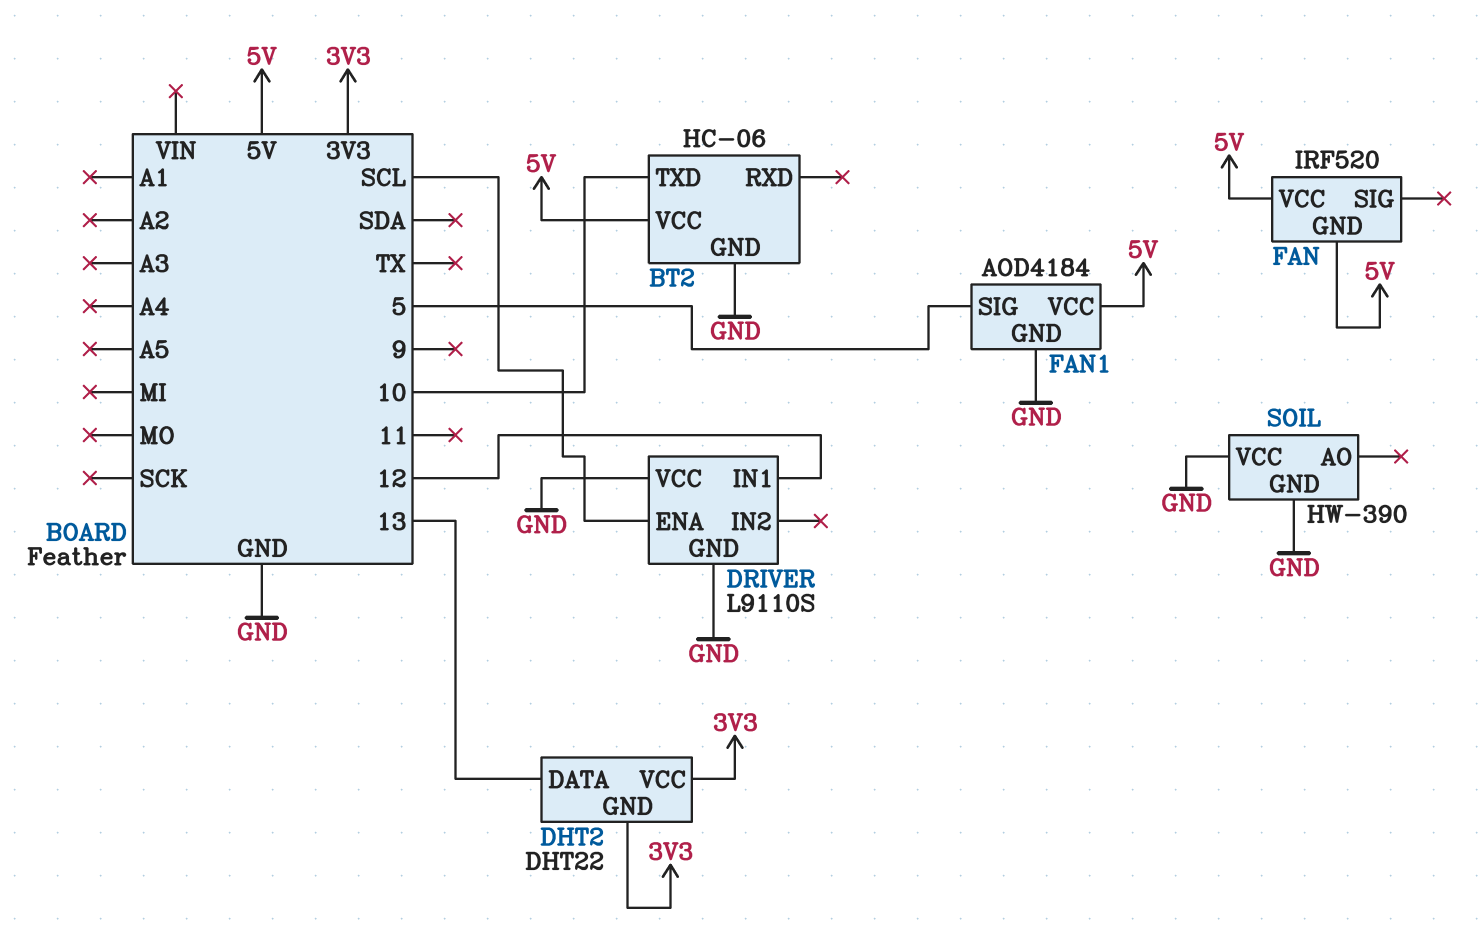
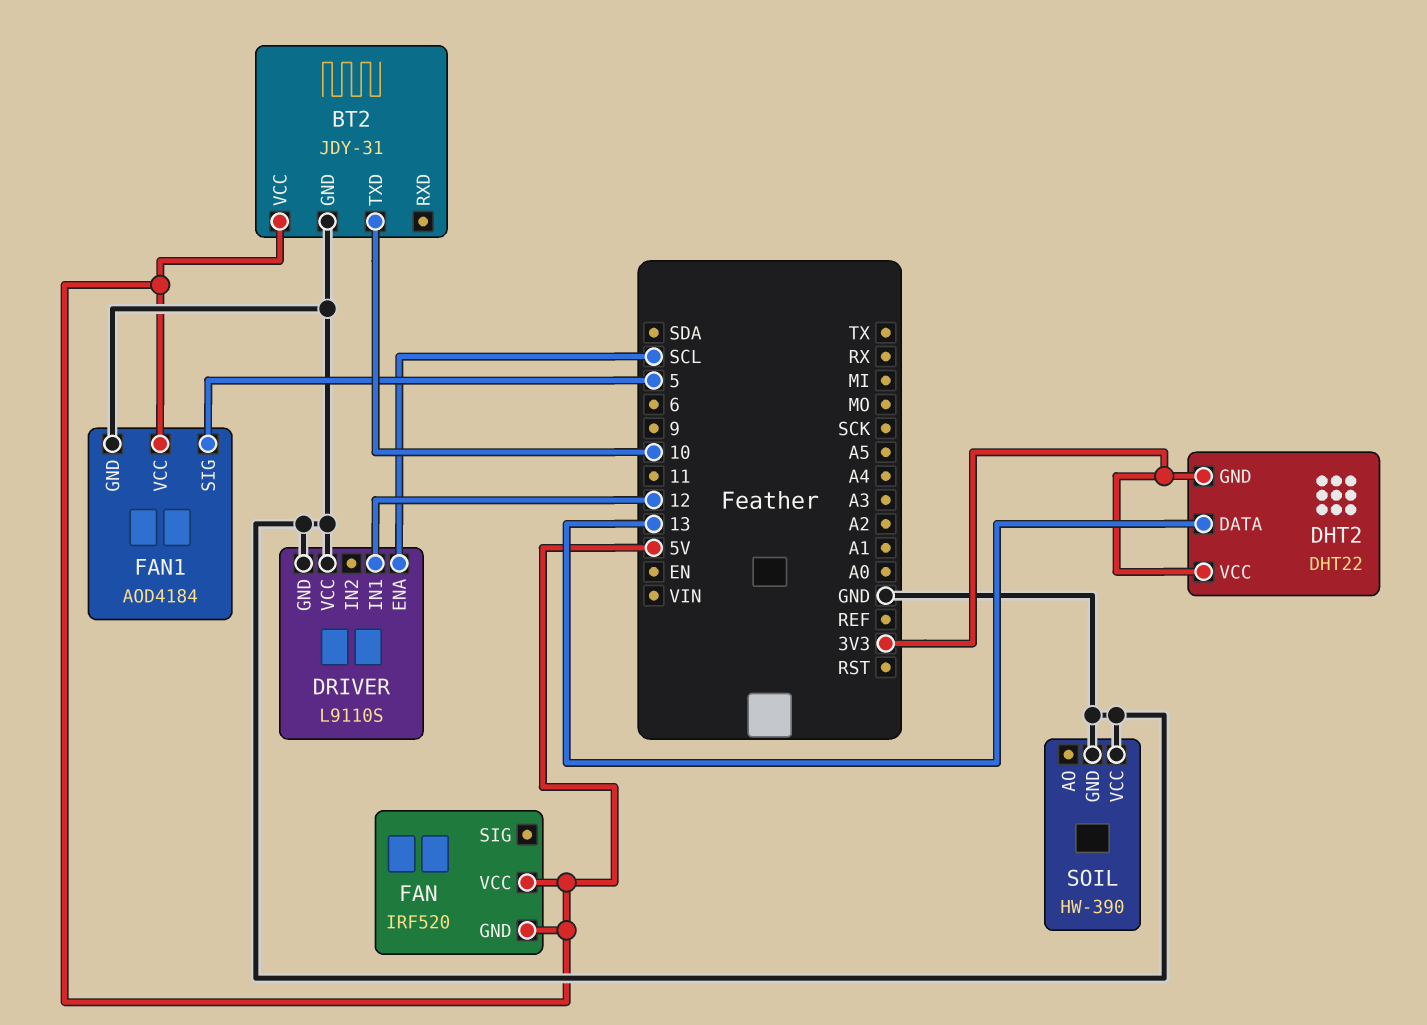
BT2: HC-06 -> JDY-31

